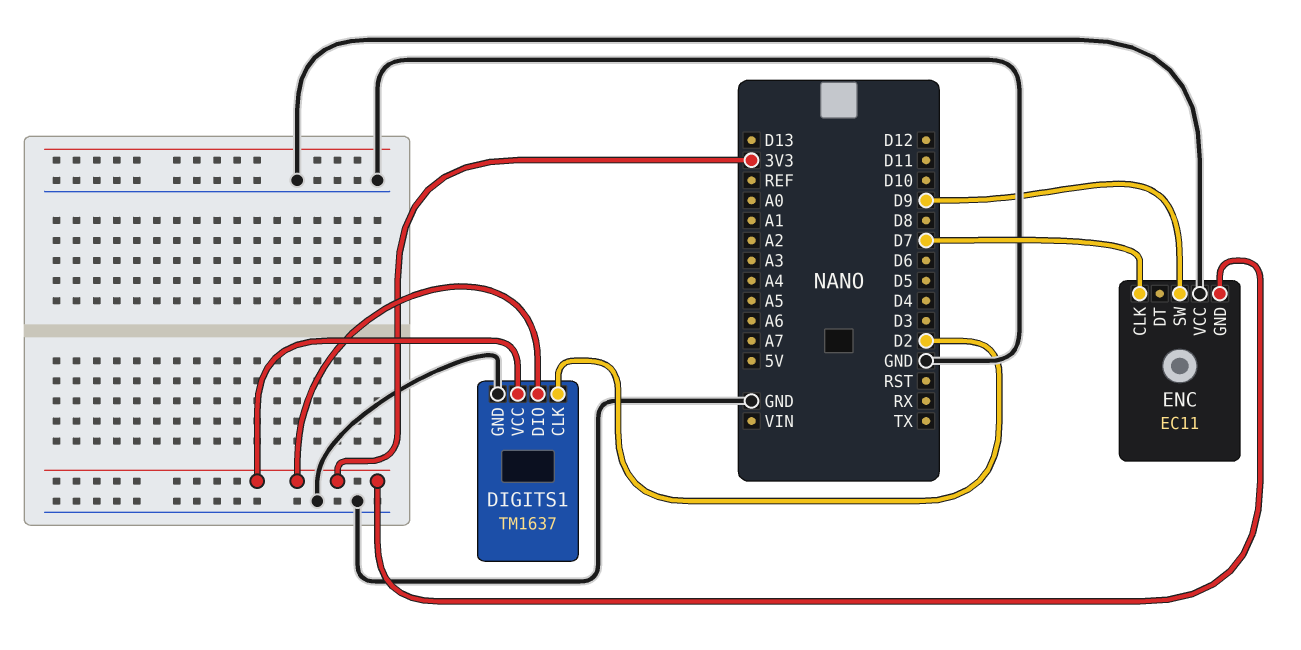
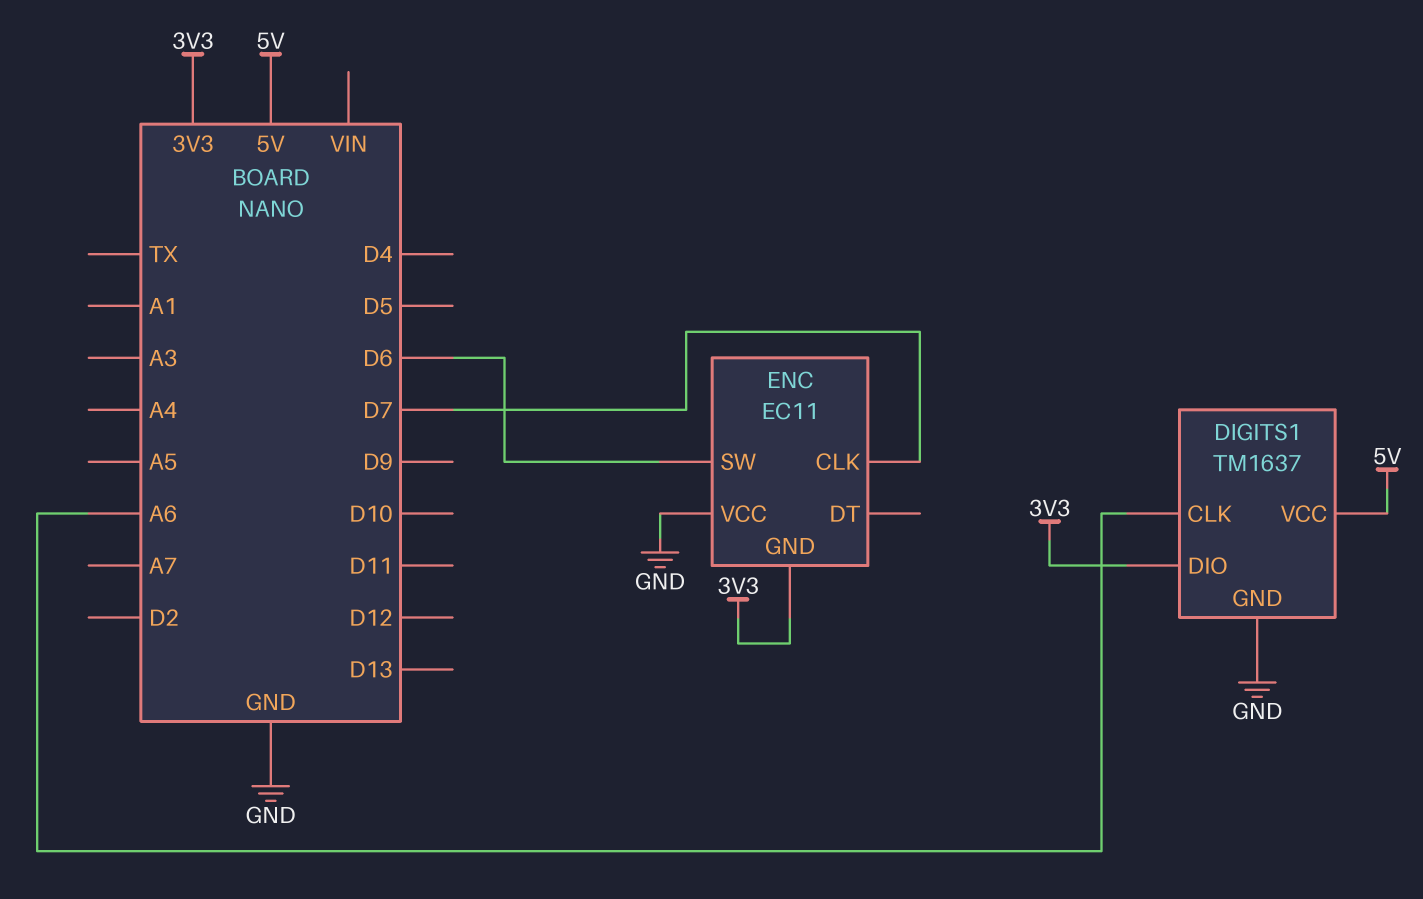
DIGITS1 pin CLK: D2 -> A6
DIGITS1 pin VCC: 3V3 -> 5V
ENC pin SW: D9 -> D6

